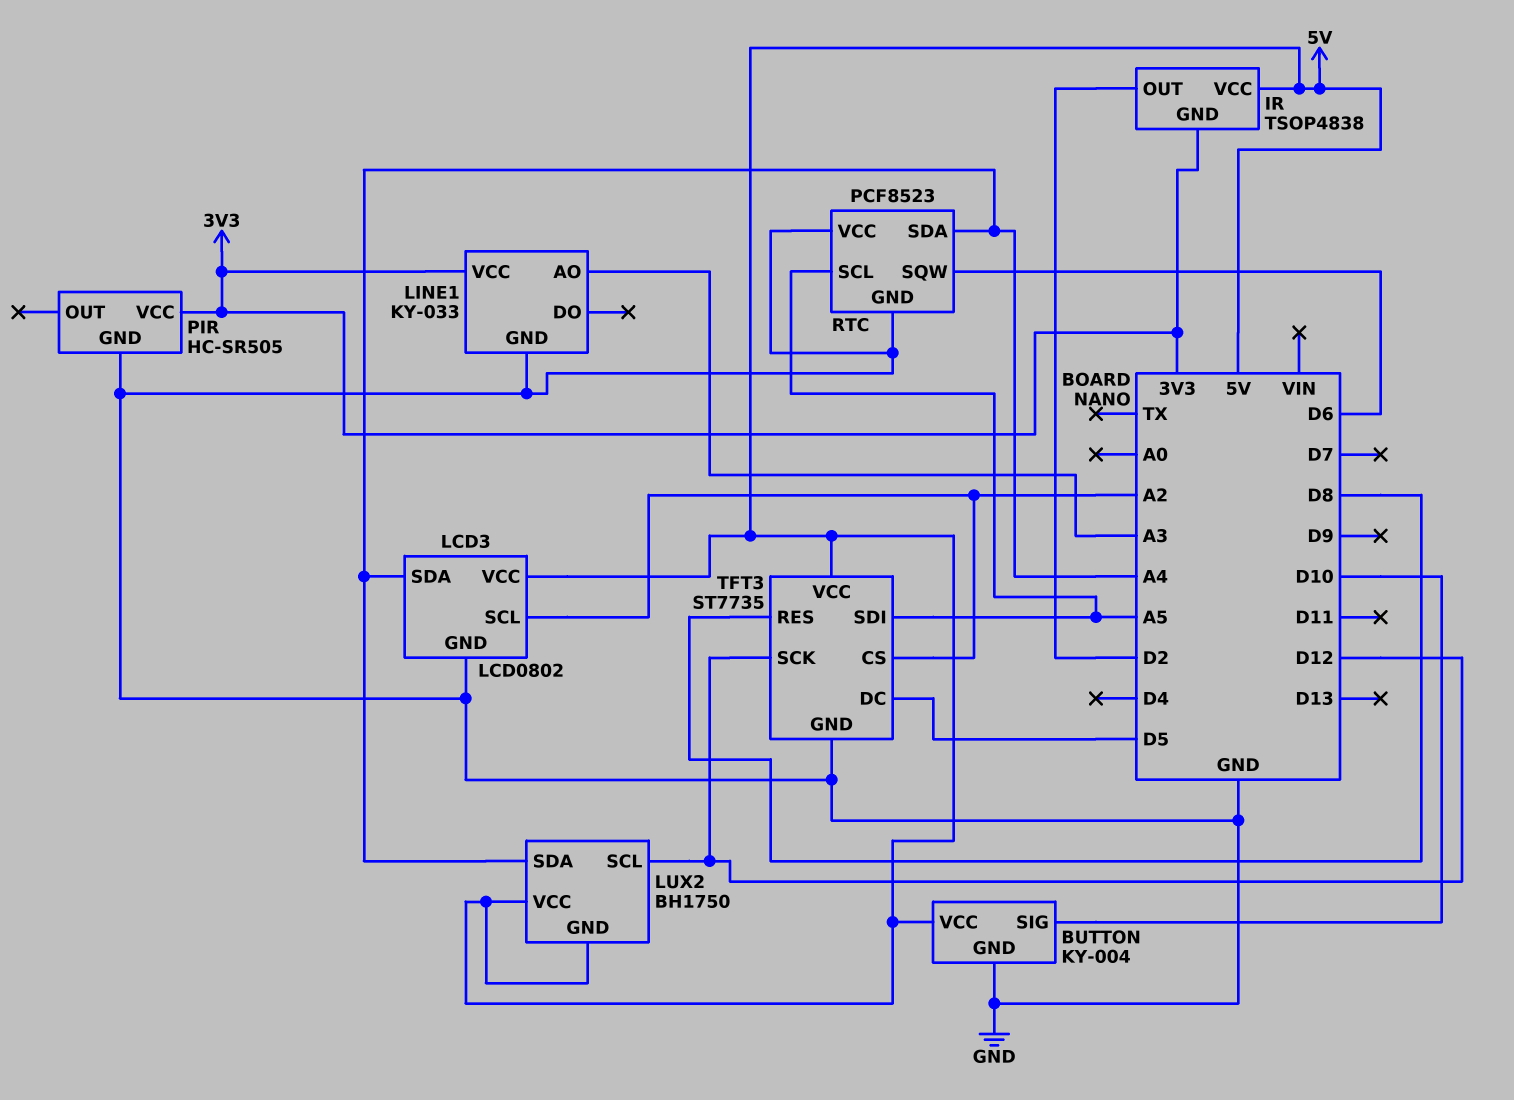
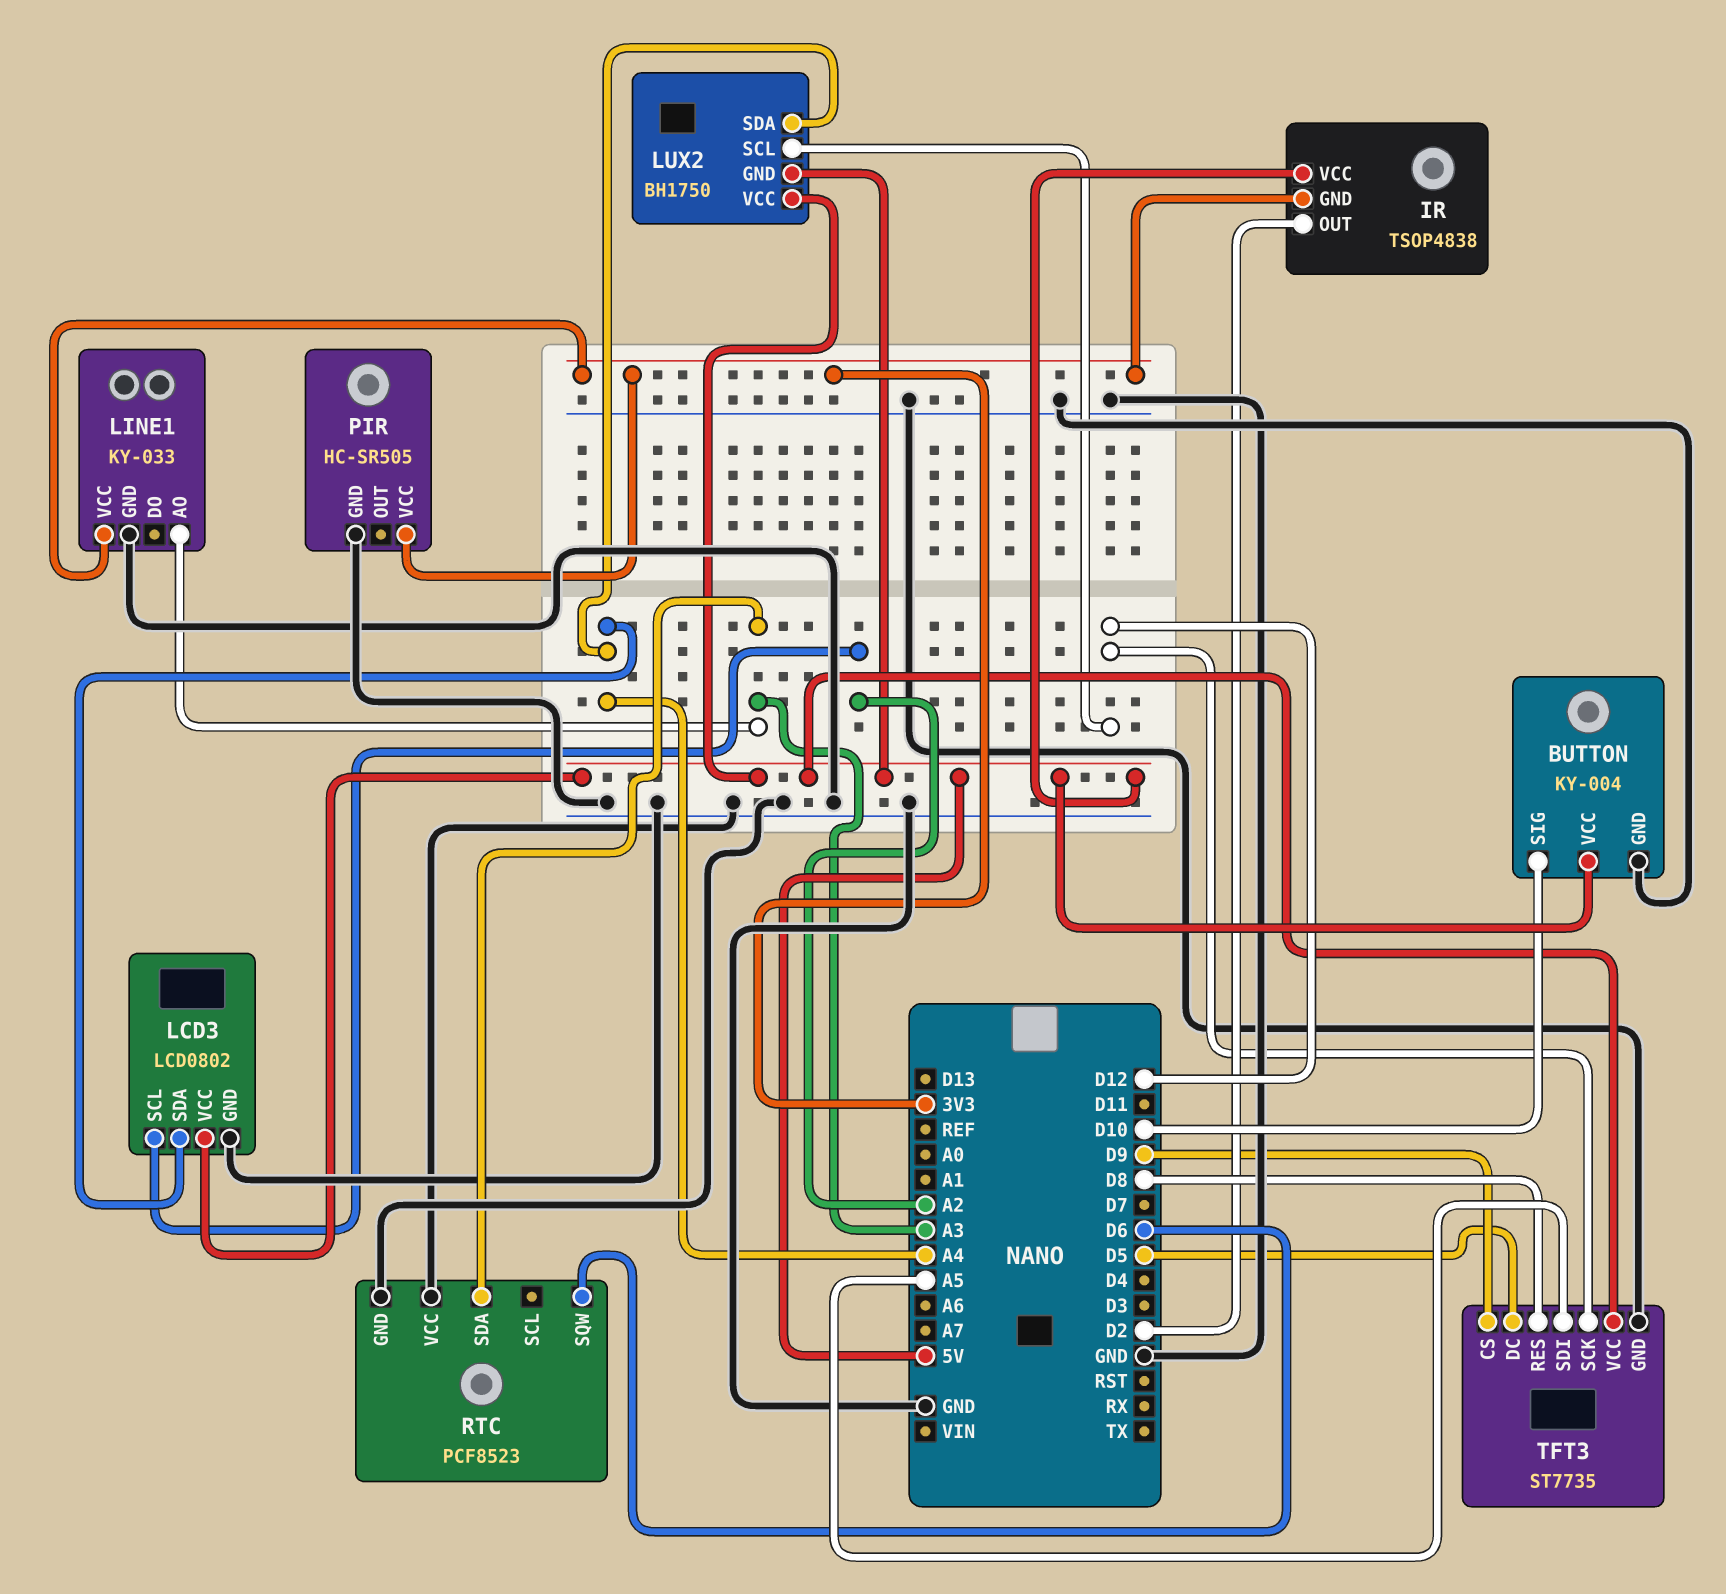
RTC pin SCL: A5 -> none
RTC pin SDA: A4 -> A3
TFT3 pin CS: A2 -> D9

